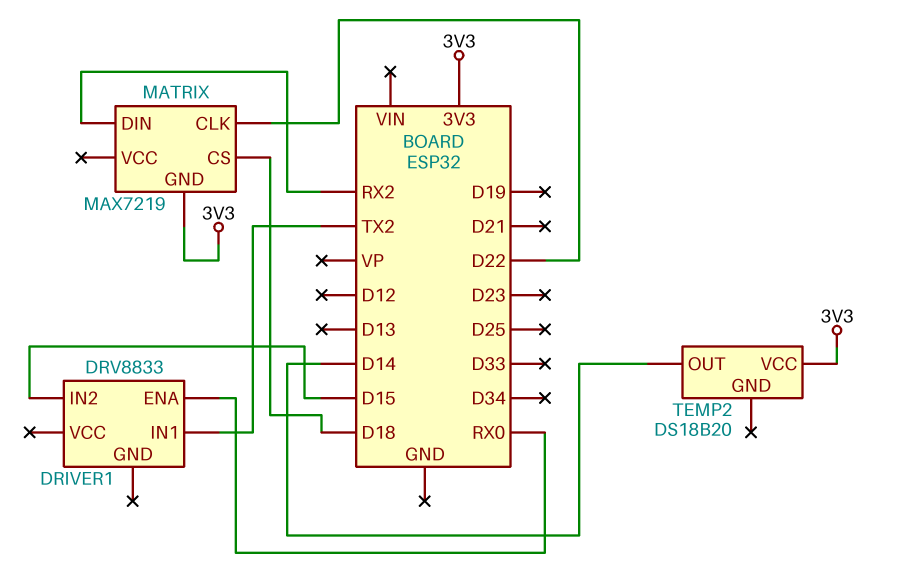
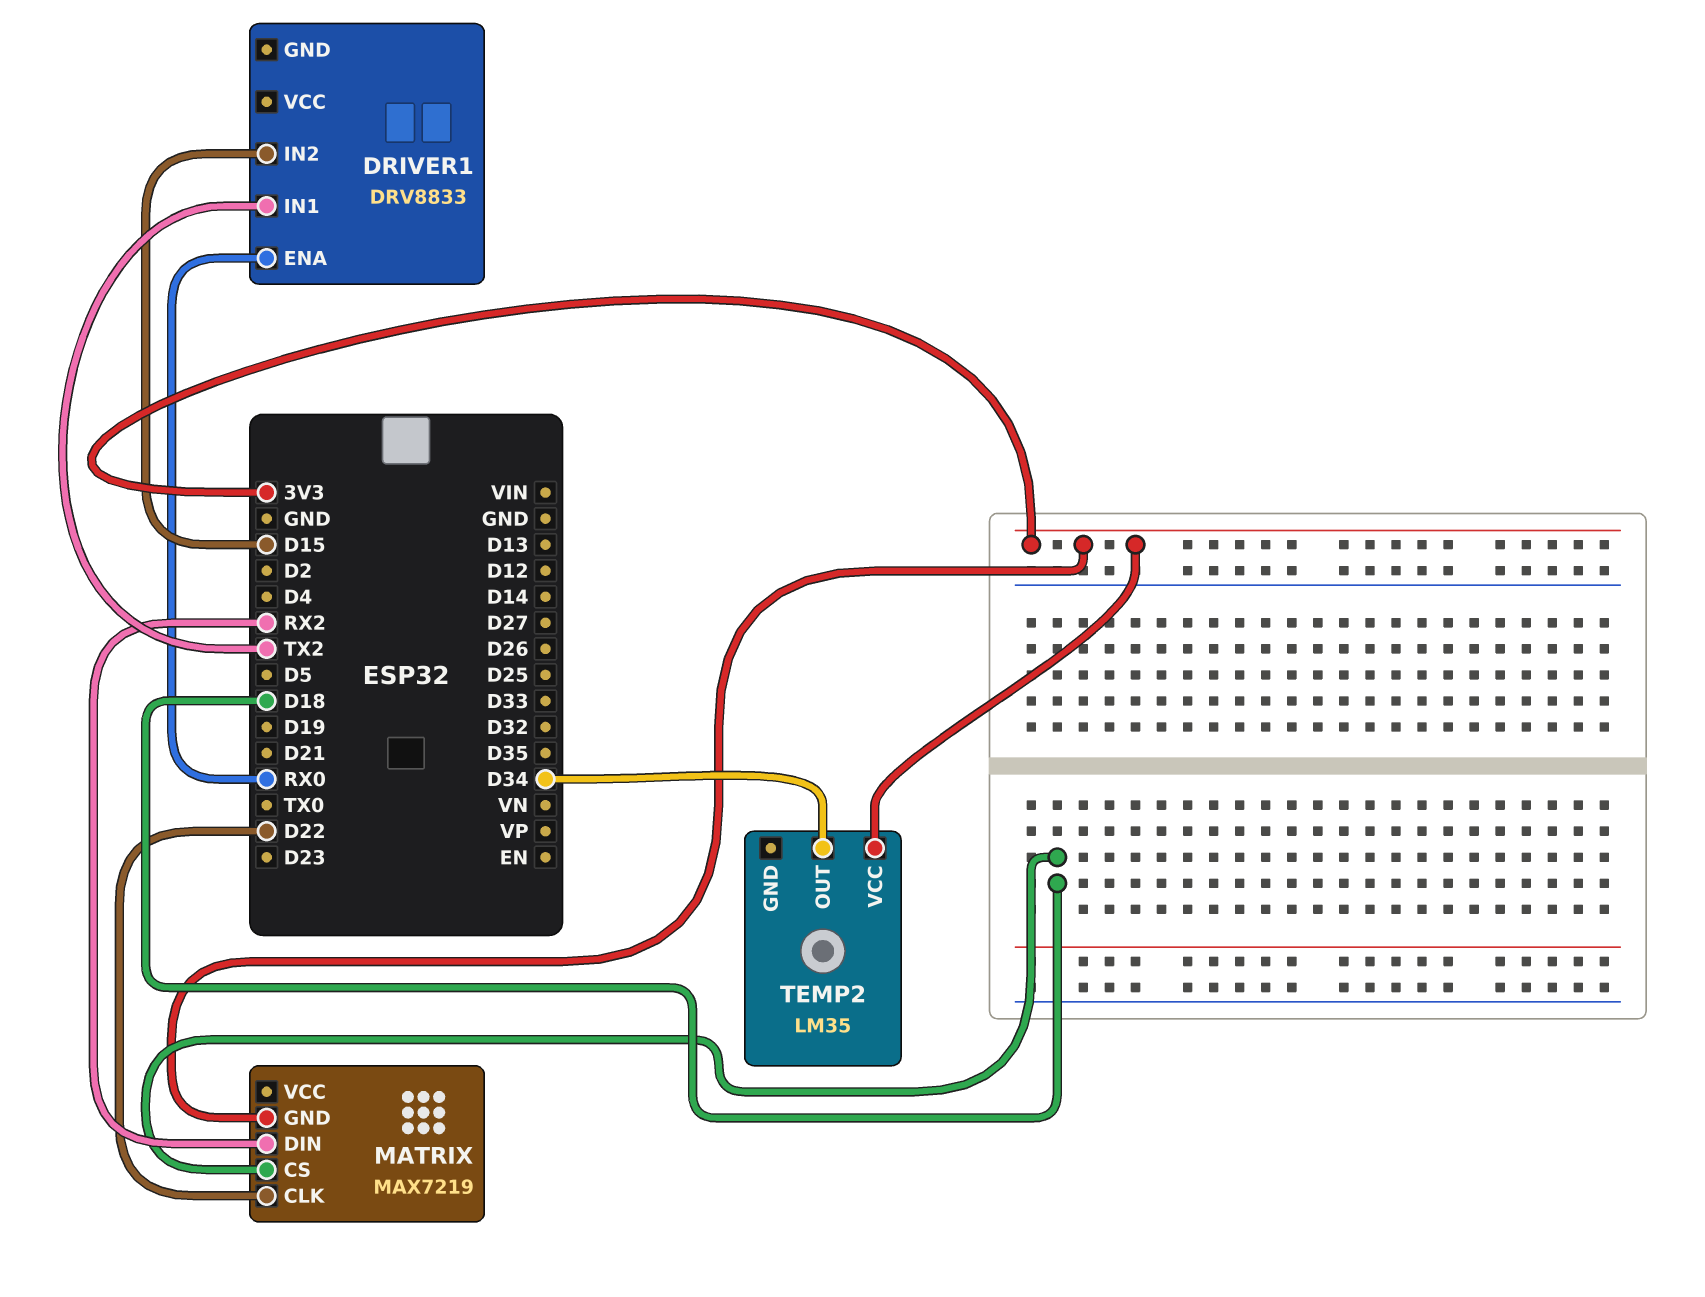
TEMP2: DS18B20 -> LM35
TEMP2 pin OUT: D14 -> D34

